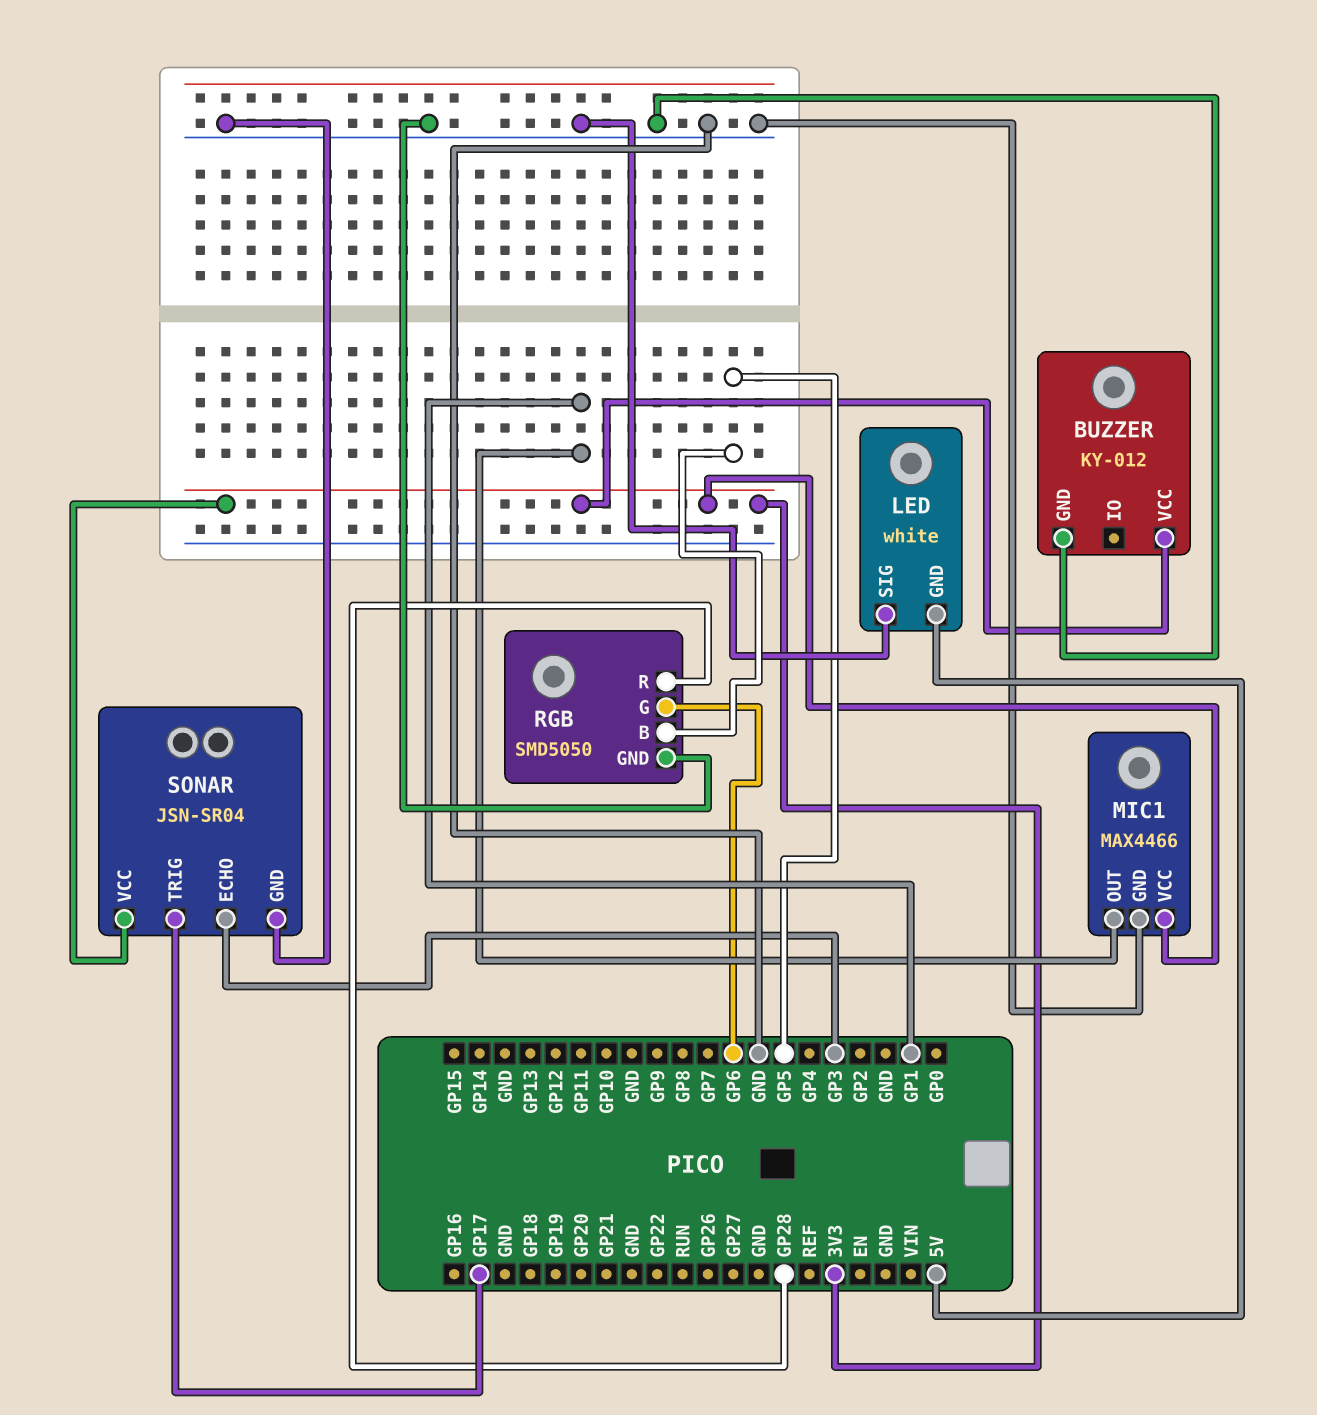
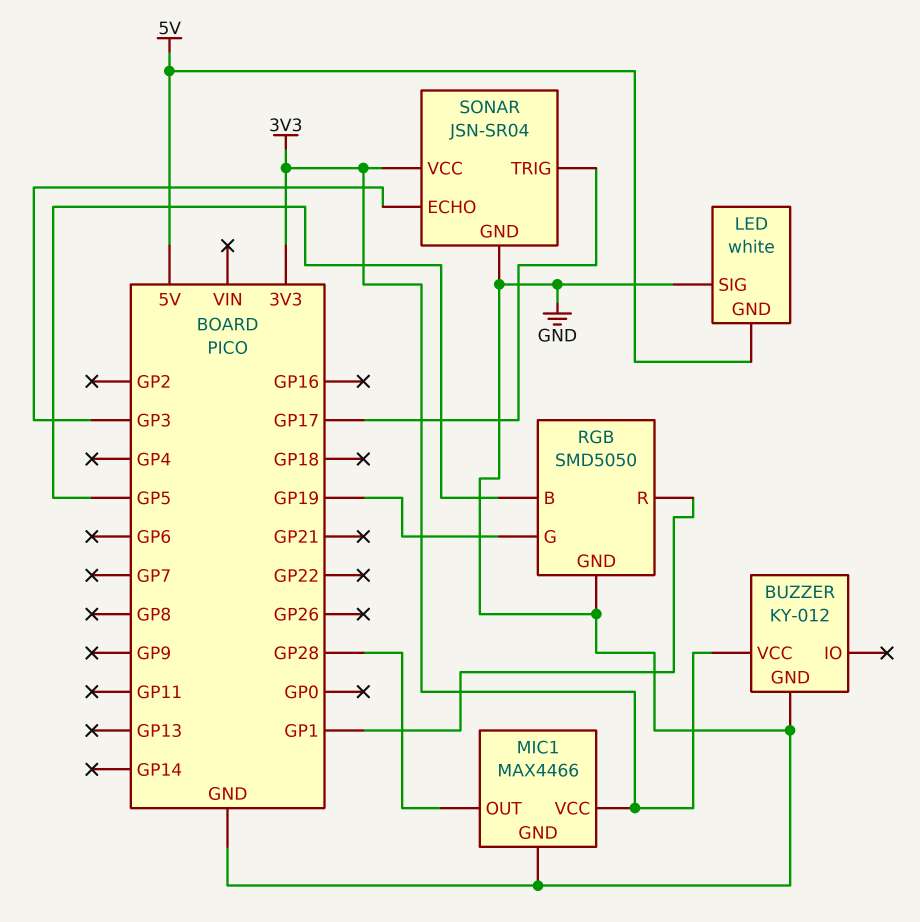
MIC1 pin OUT: GP1 -> GP28
RGB pin G: GP6 -> GP19
RGB pin R: GP28 -> GP1

